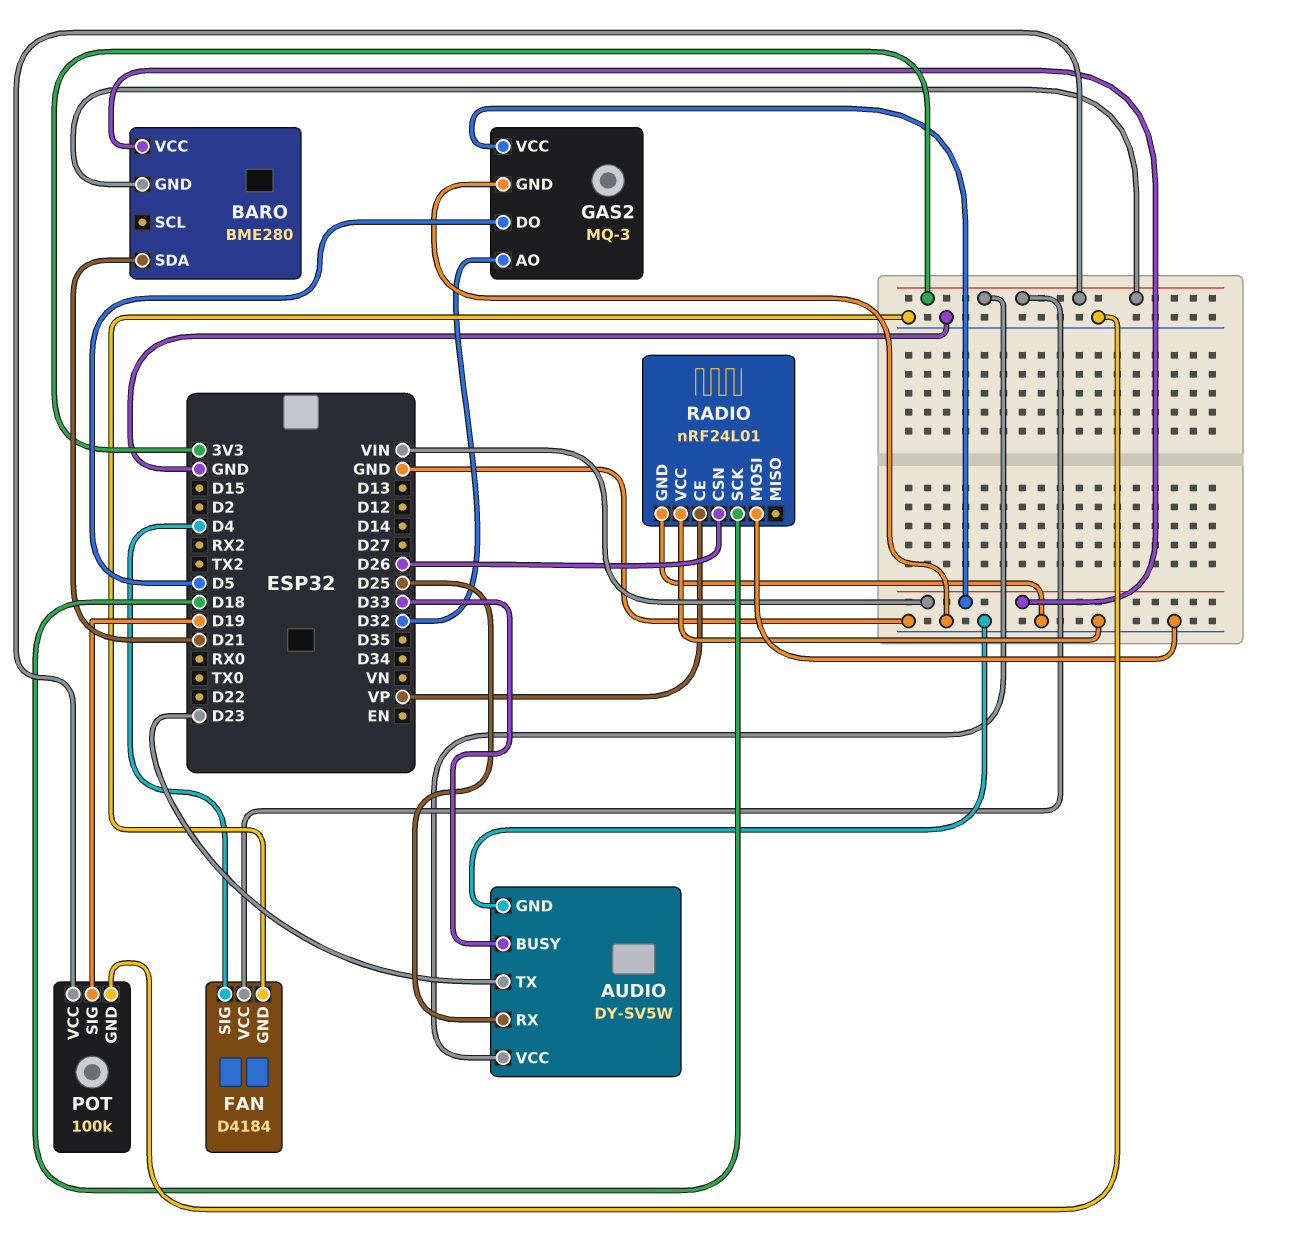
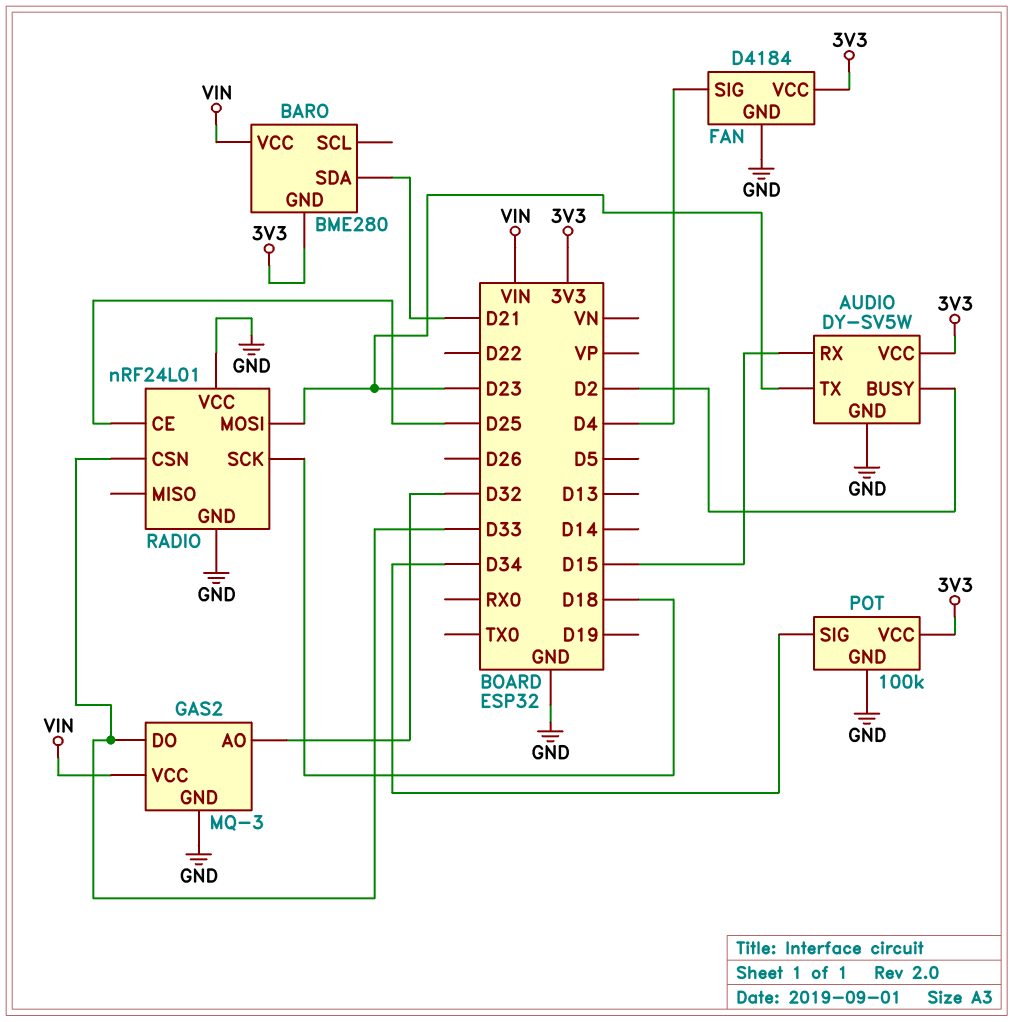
AUDIO pin BUSY: D33 -> D2
AUDIO pin RX: D25 -> D15
GAS2 pin DO: D5 -> D33
POT pin SIG: D19 -> D34
RADIO pin CE: VP -> D25
RADIO pin CSN: D26 -> D33
RADIO pin MOSI: GND -> D23

